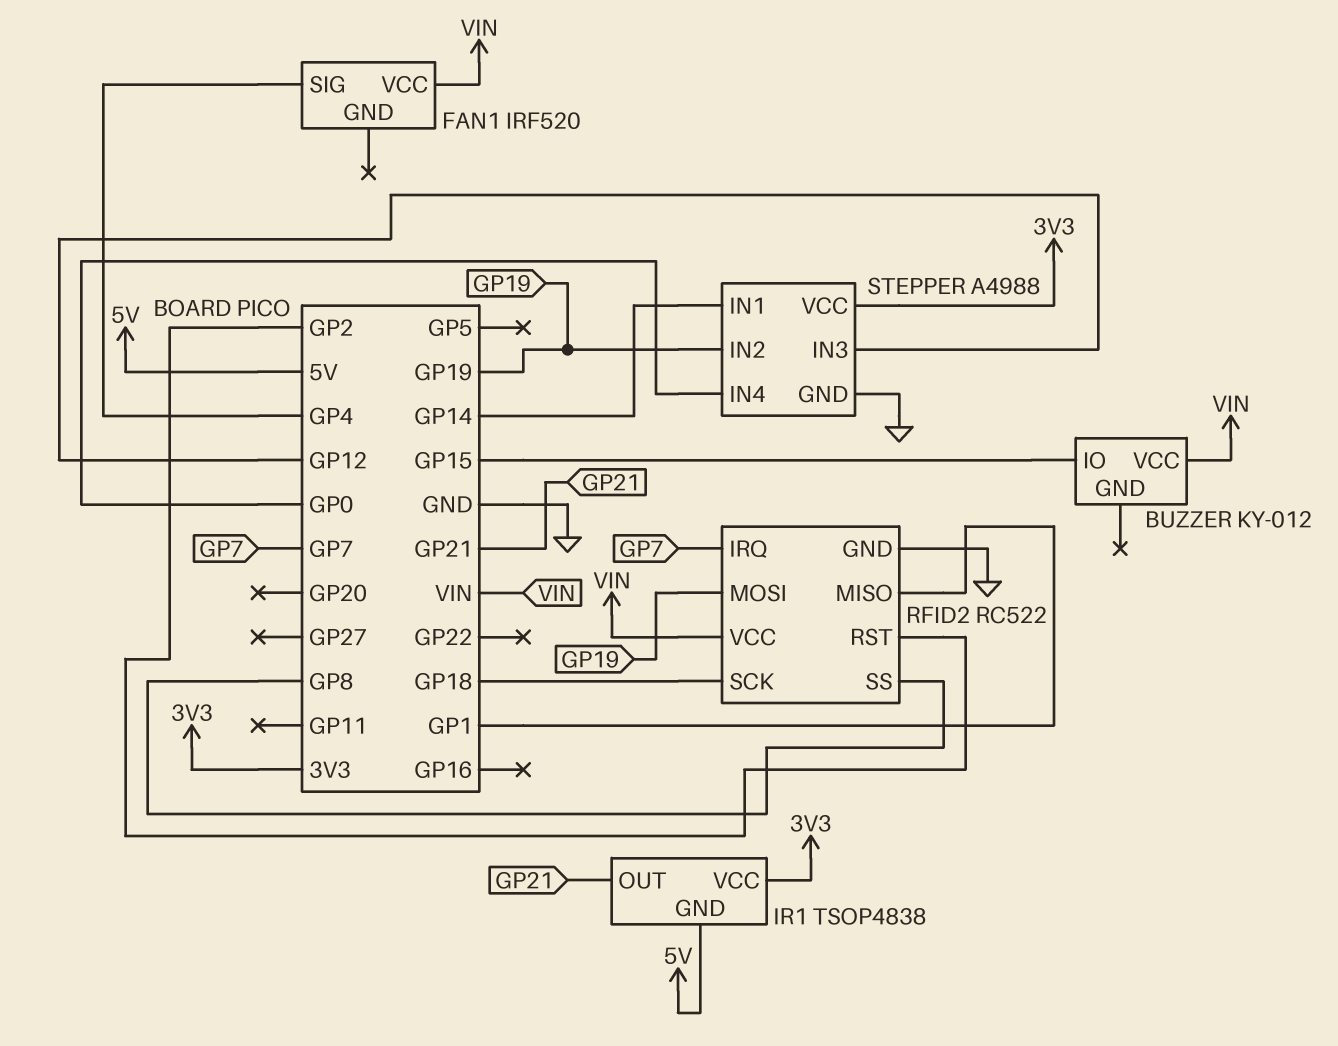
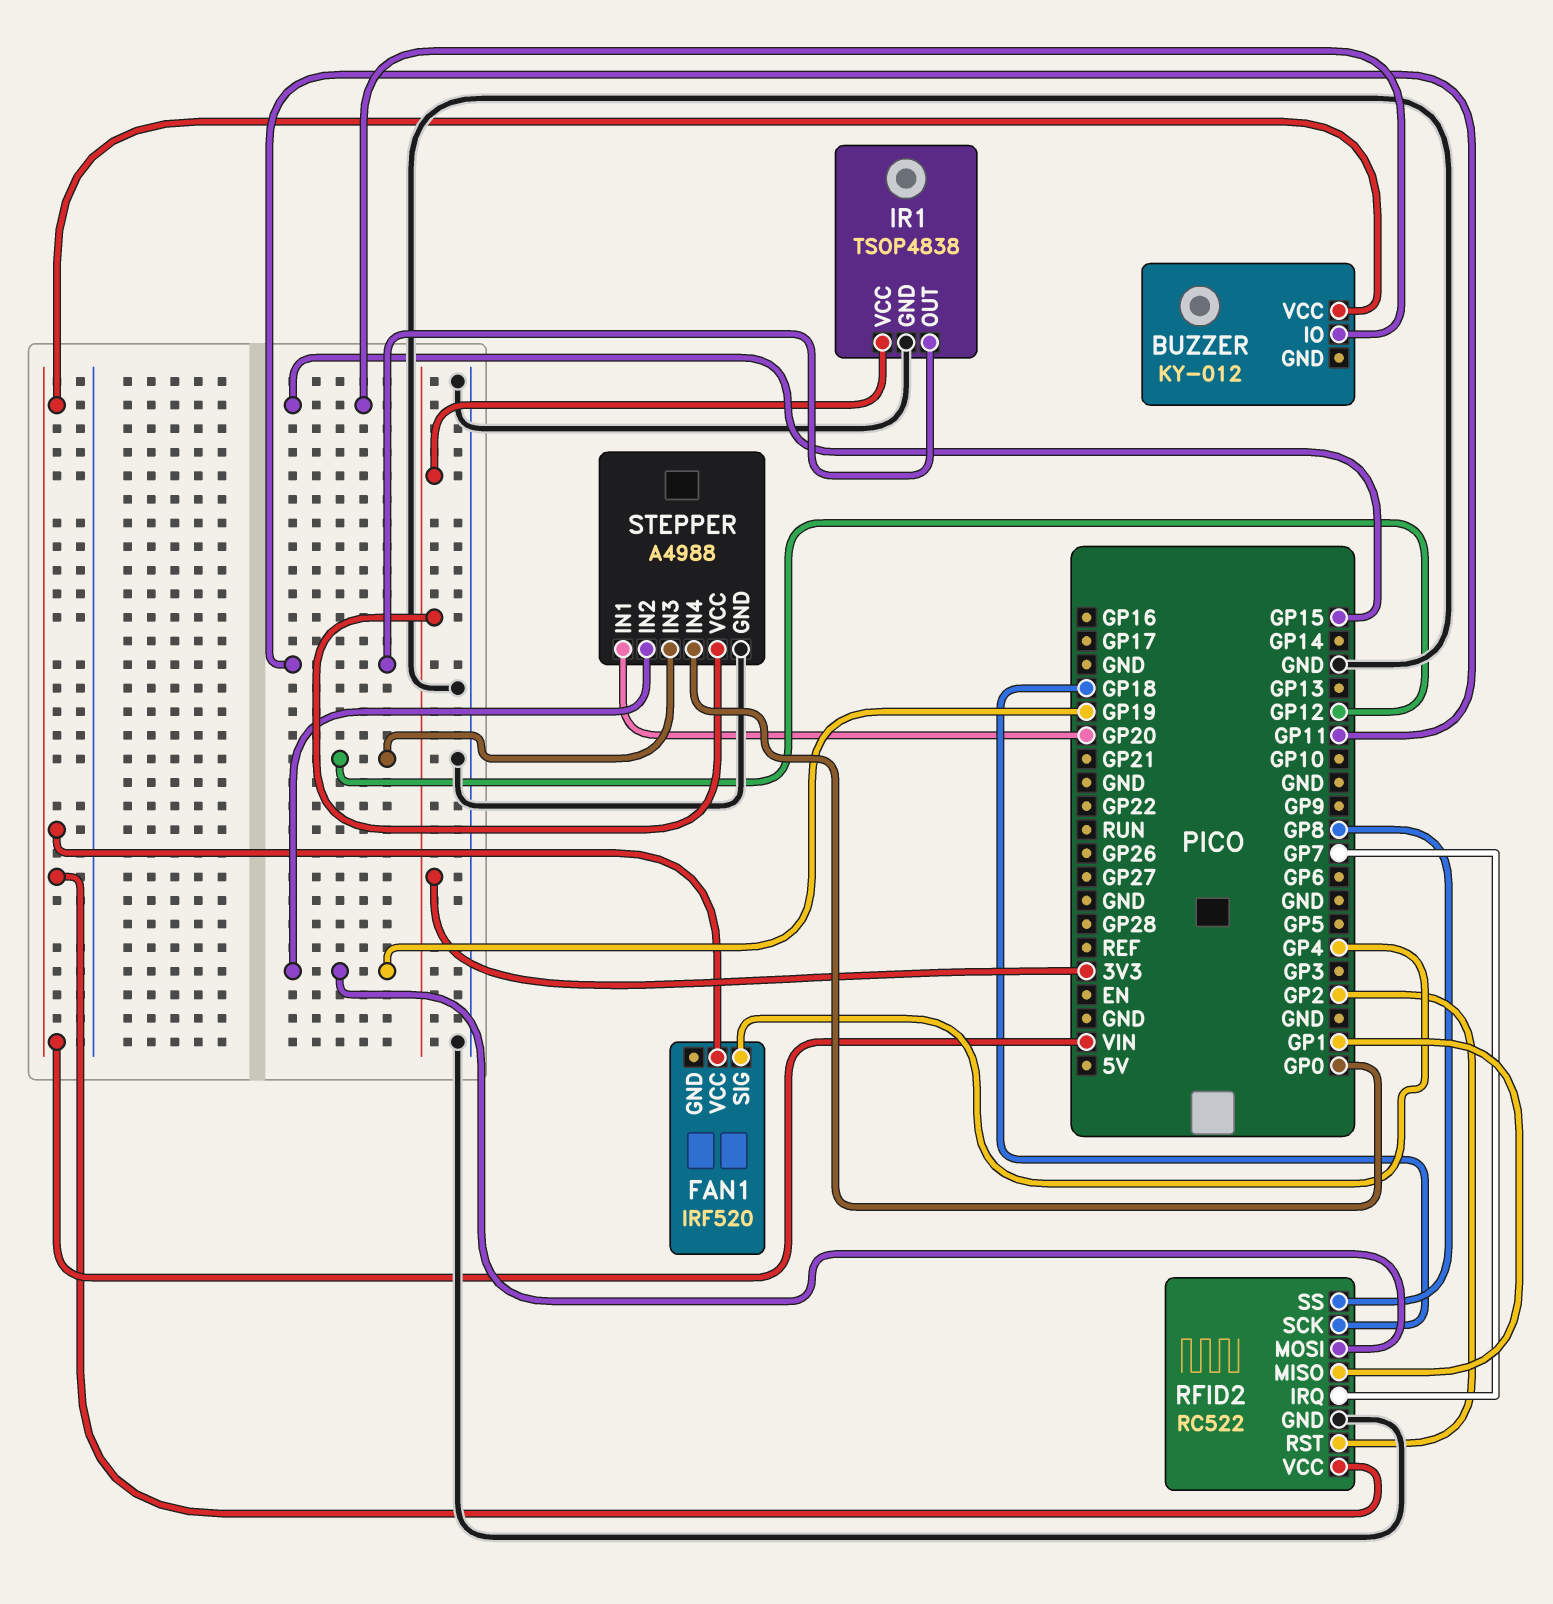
IR1 pin GND: 5V -> GND
IR1 pin OUT: GP21 -> GP11
STEPPER pin IN1: GP14 -> GP20

